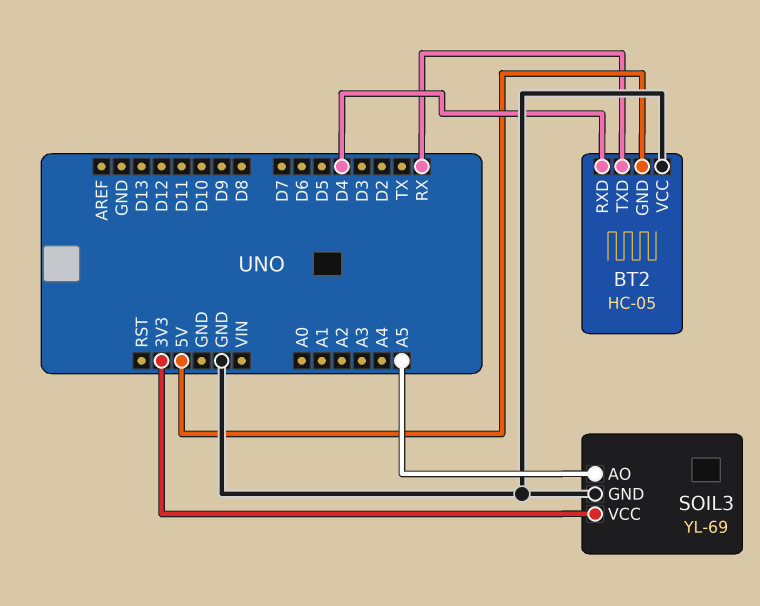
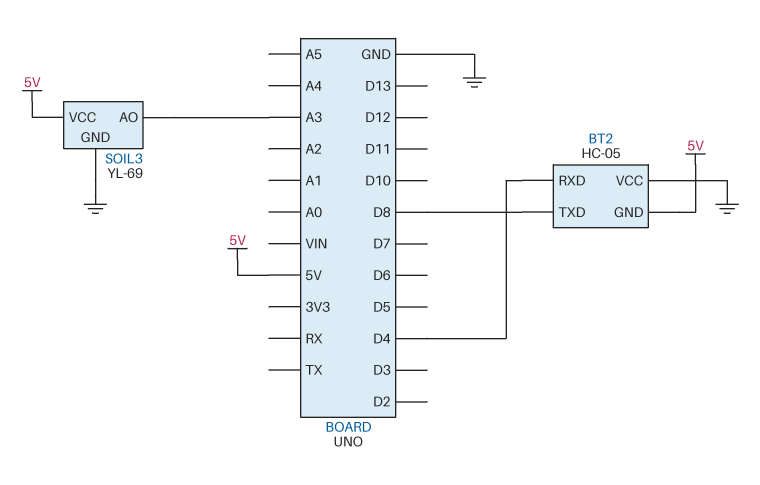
BT2 pin TXD: RX -> D8
SOIL3 pin AO: A5 -> A3
SOIL3 pin VCC: 3V3 -> 5V

